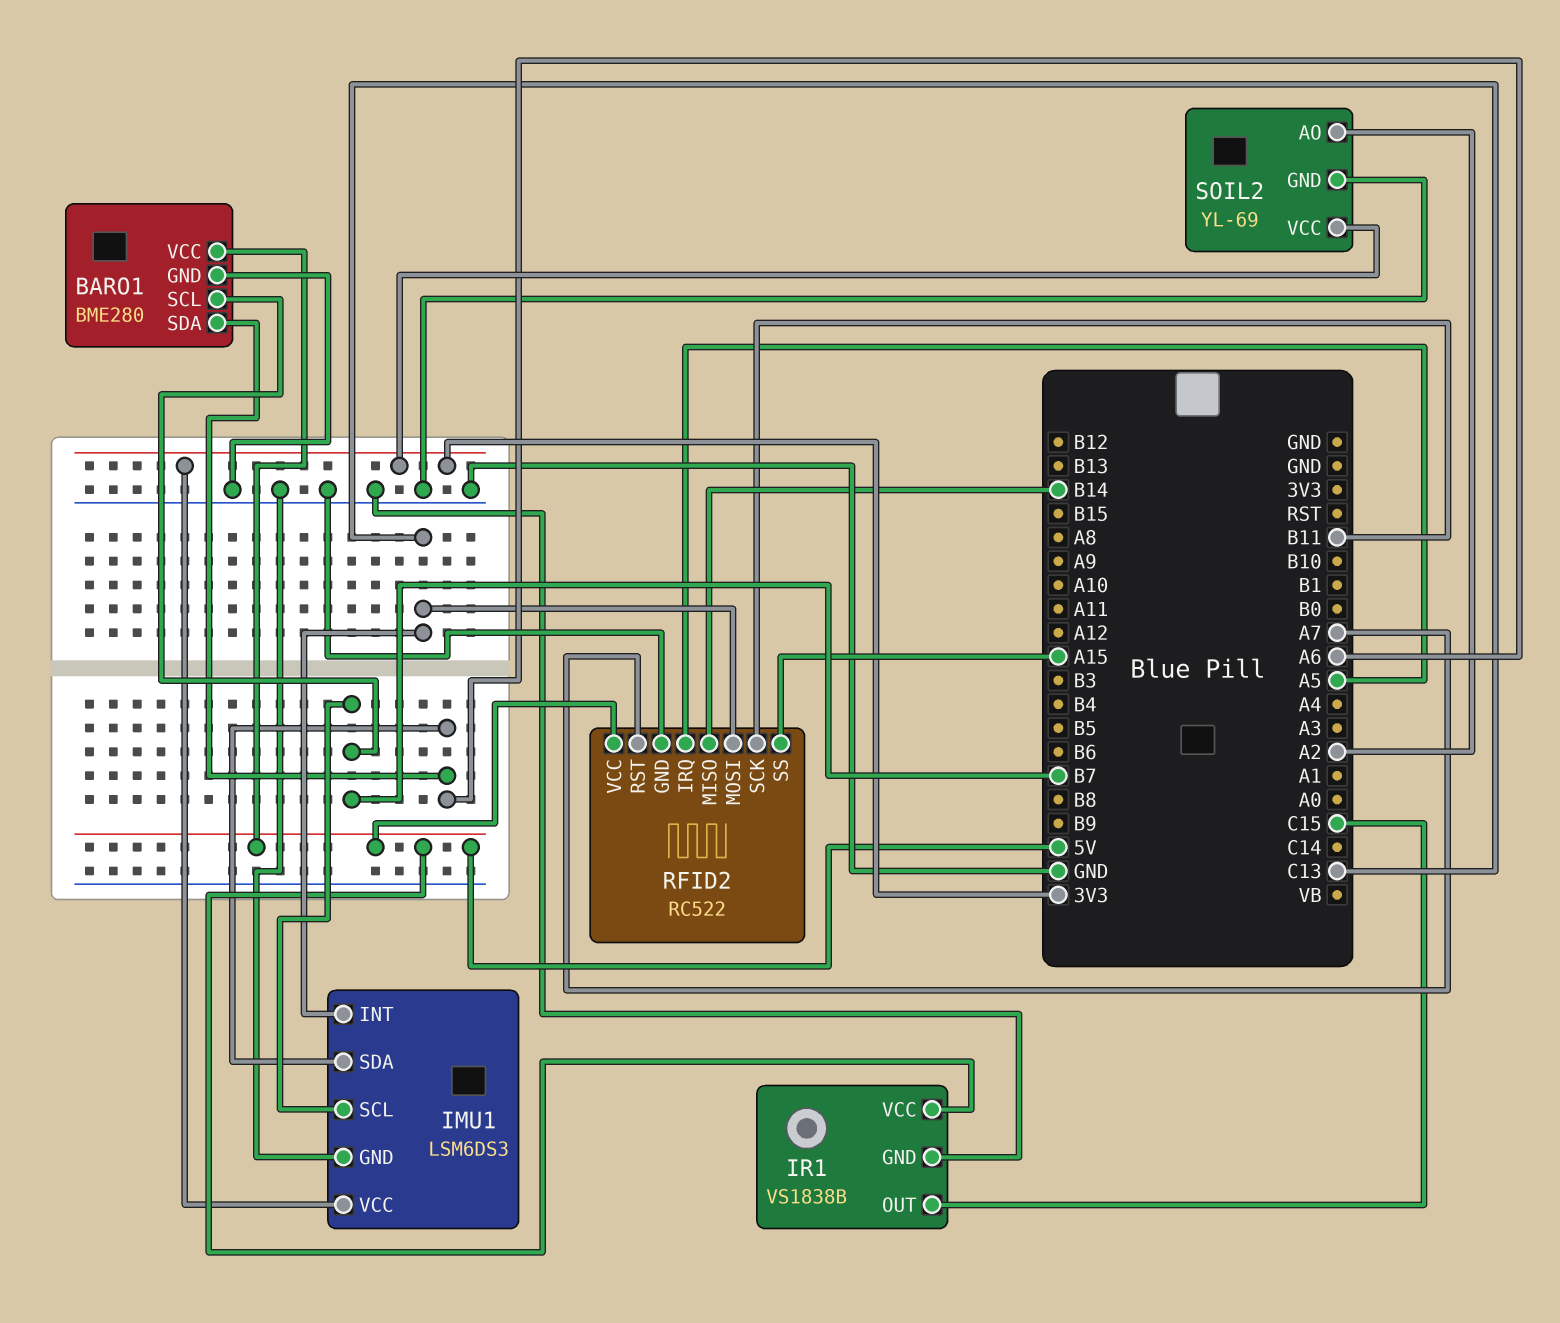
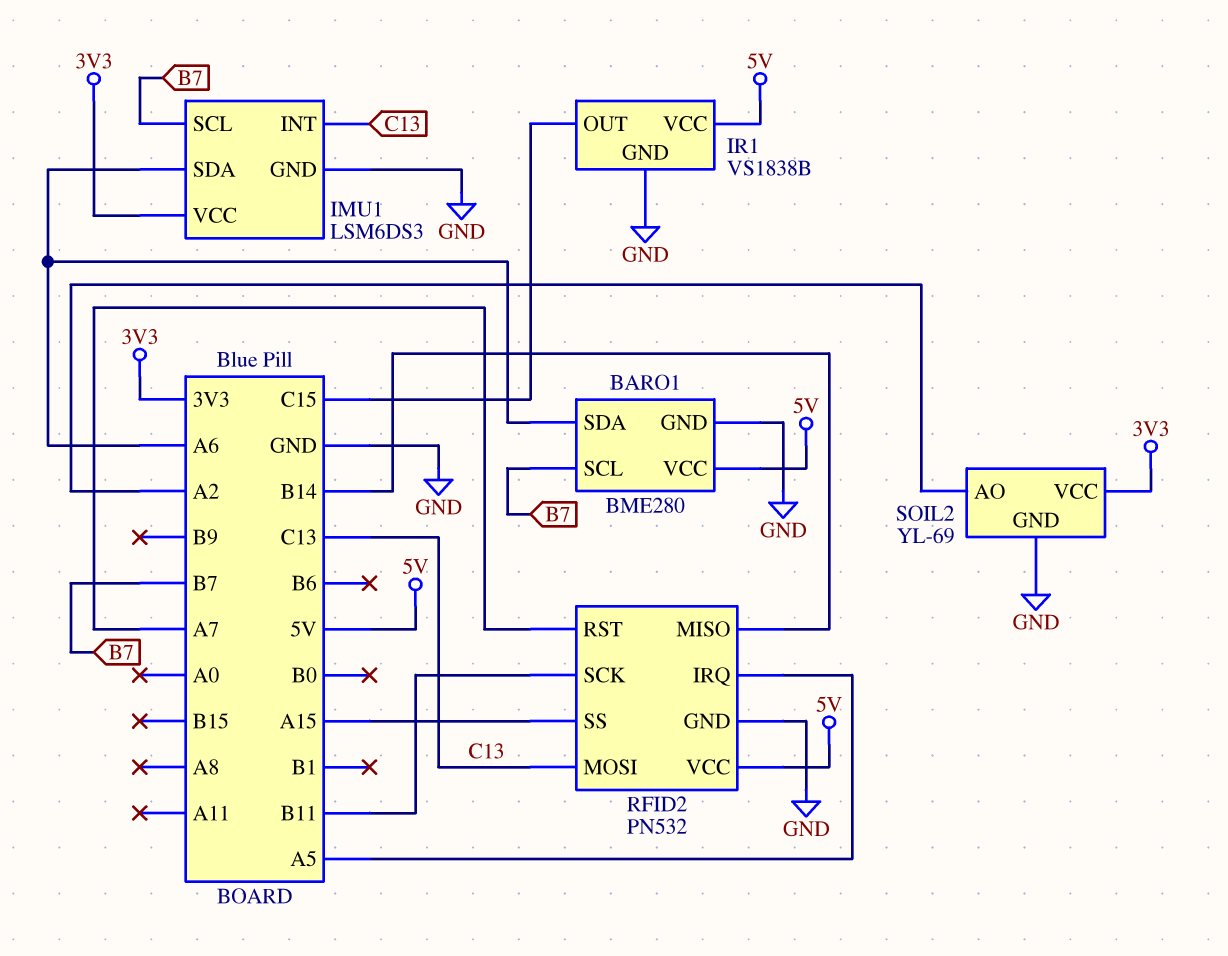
RFID2: RC522 -> PN532

